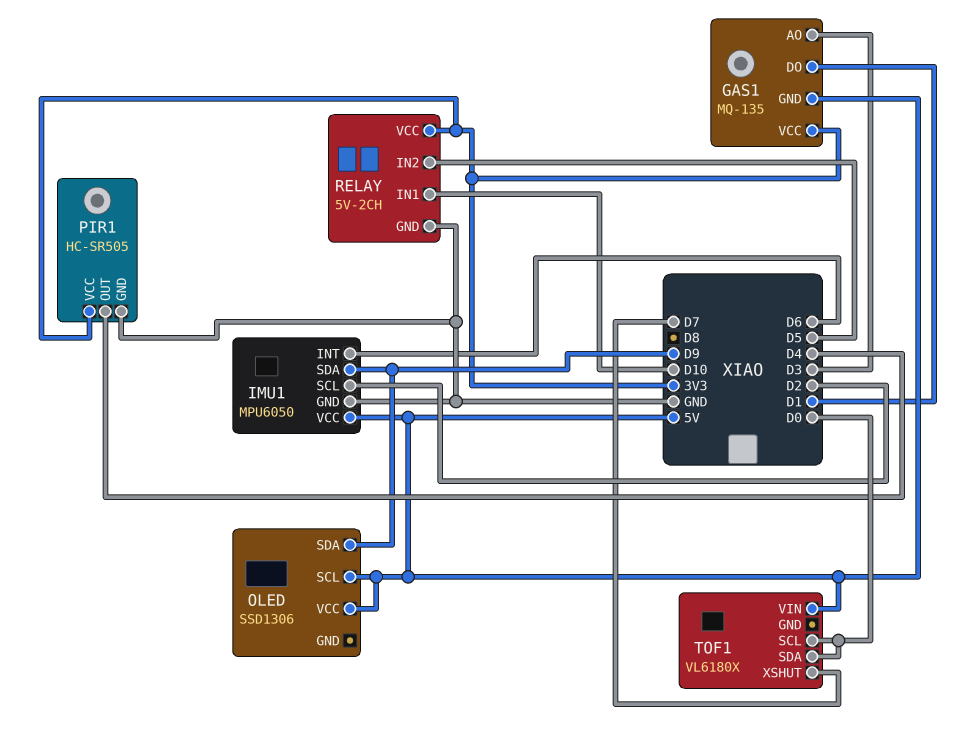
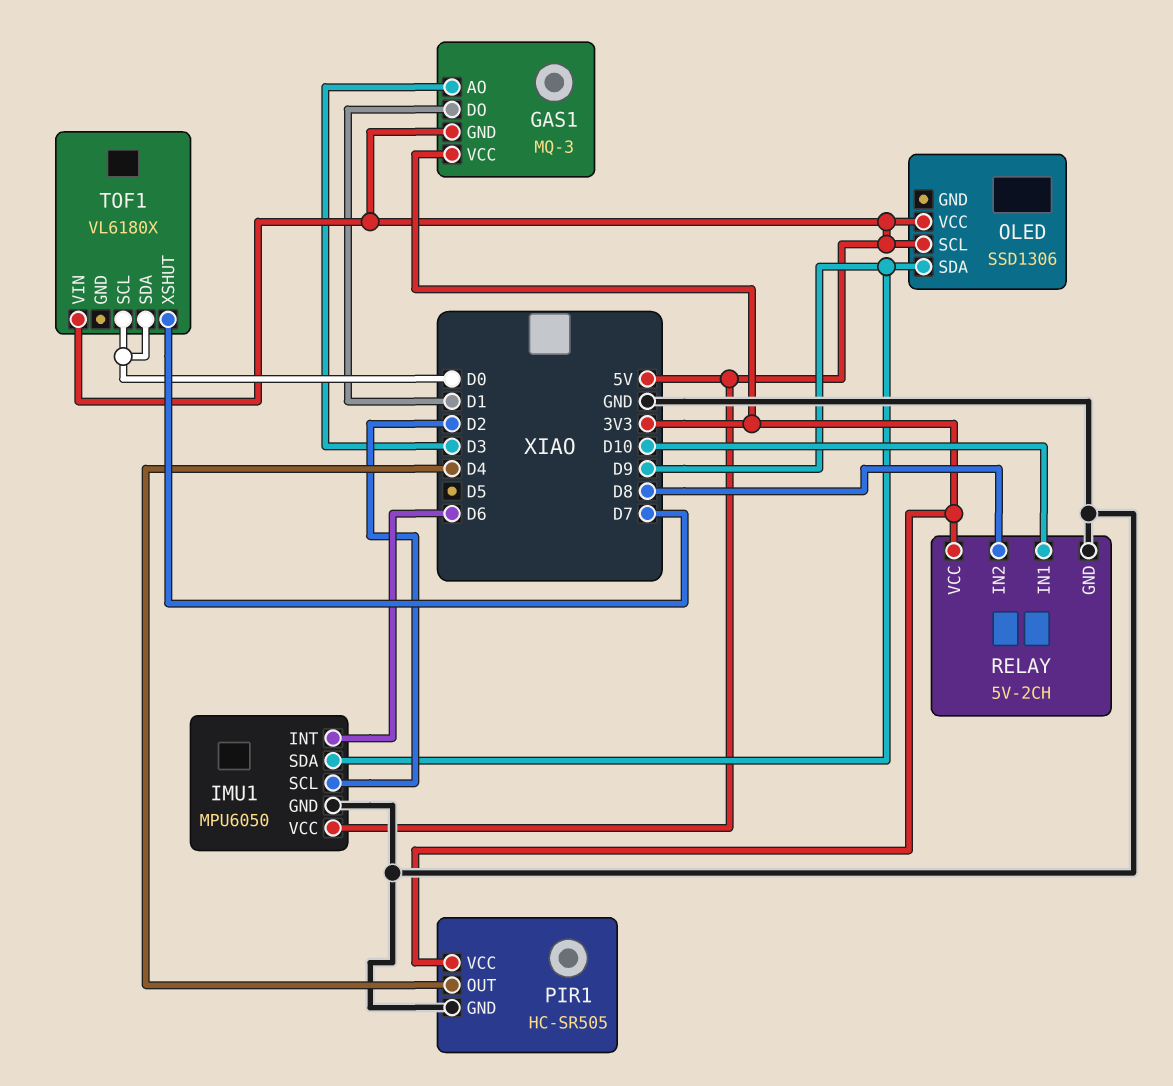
GAS1: MQ-135 -> MQ-3
RELAY pin IN2: D5 -> D8

